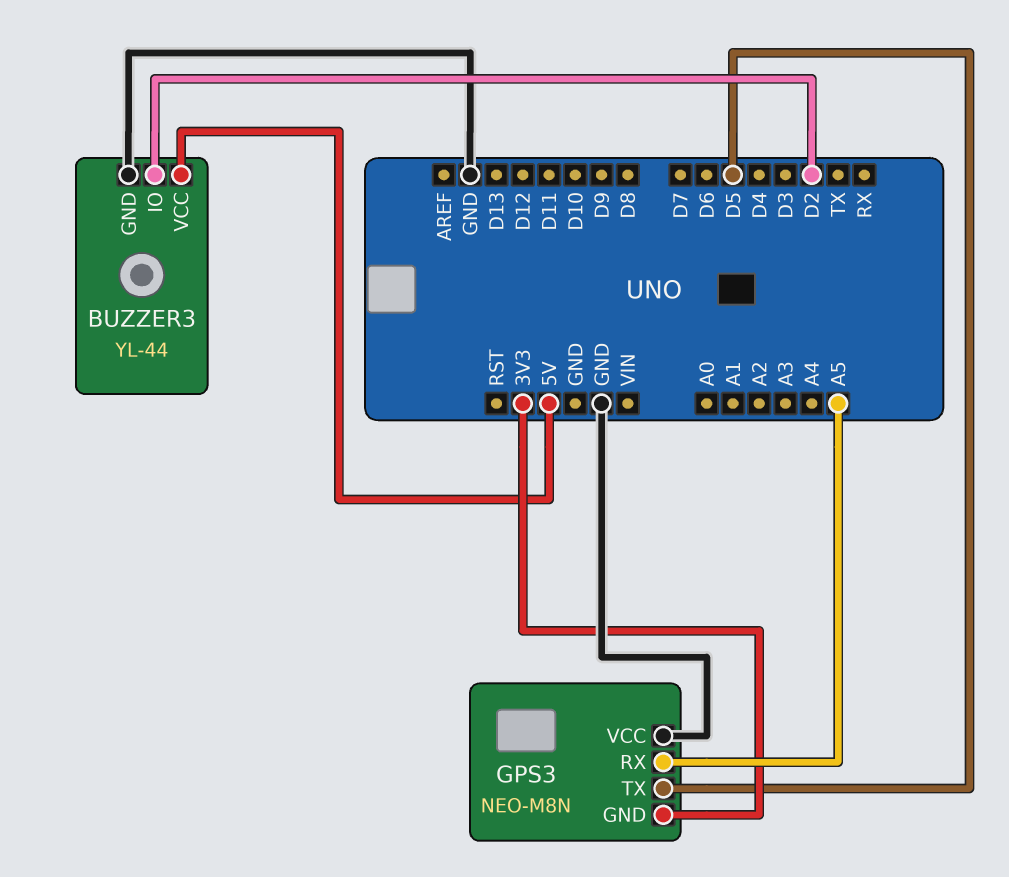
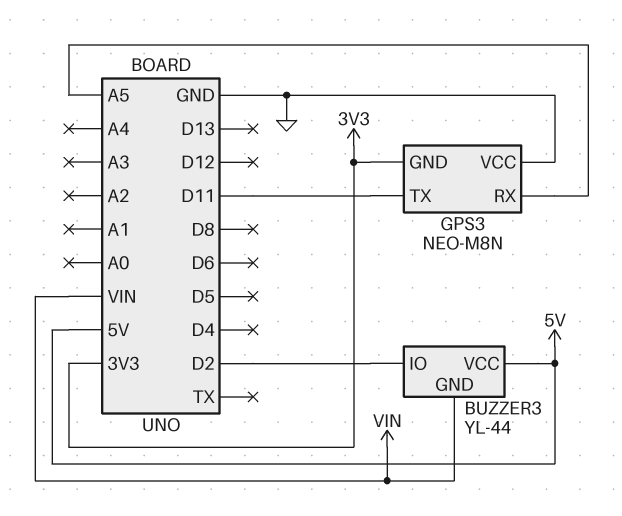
BUZZER3 pin GND: GND -> VIN
GPS3 pin TX: D5 -> D11

